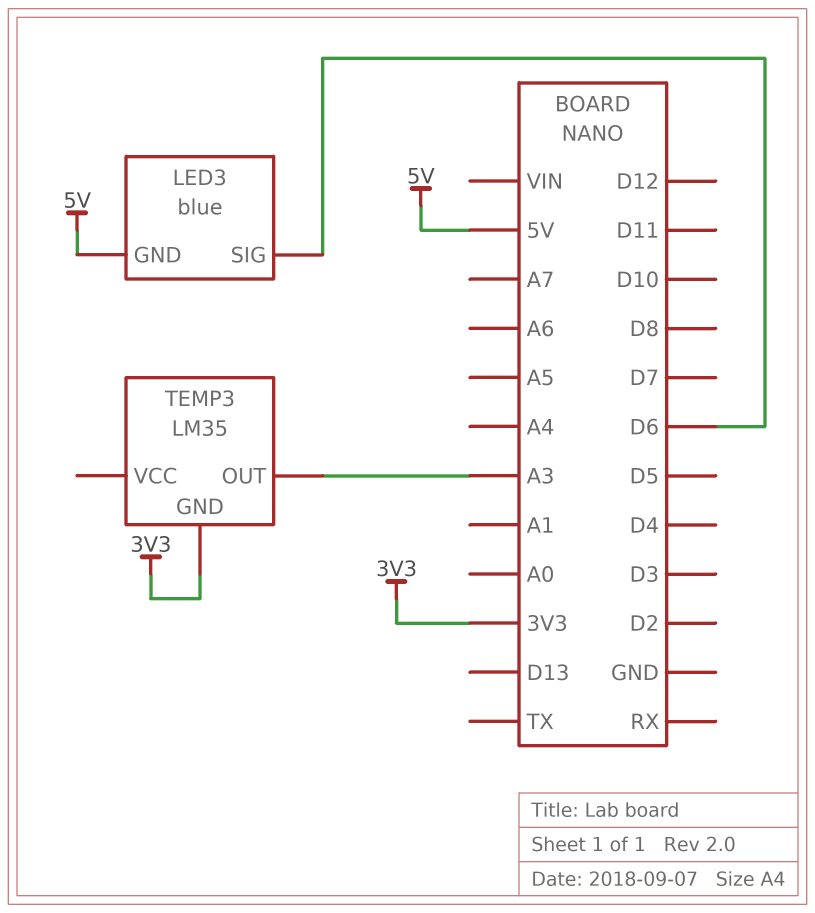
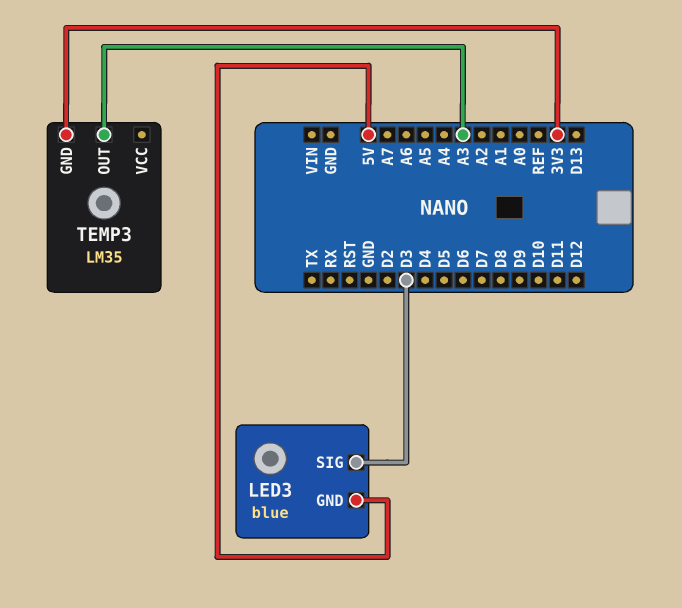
LED3 pin SIG: D6 -> D3

